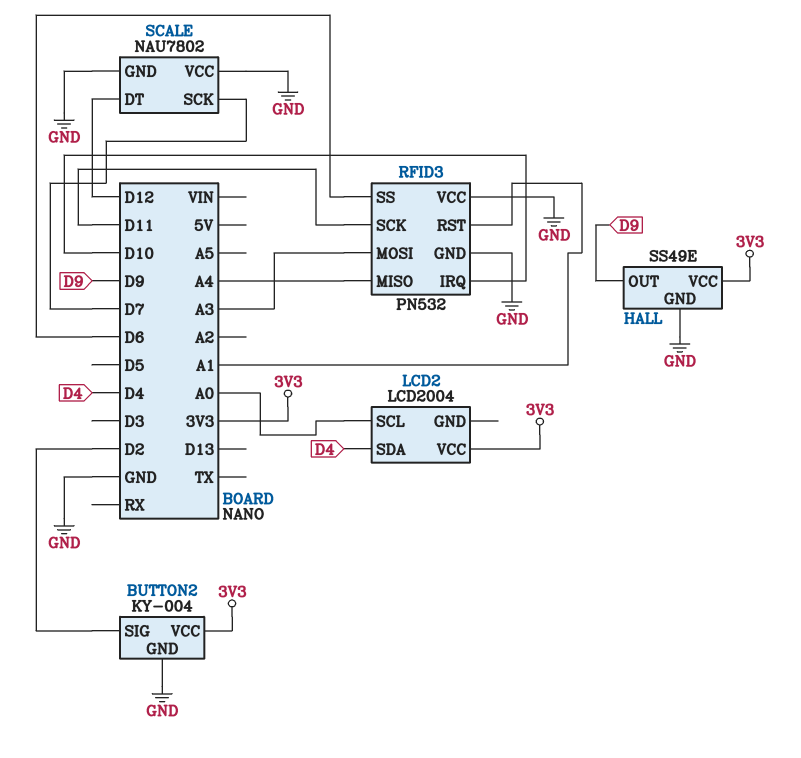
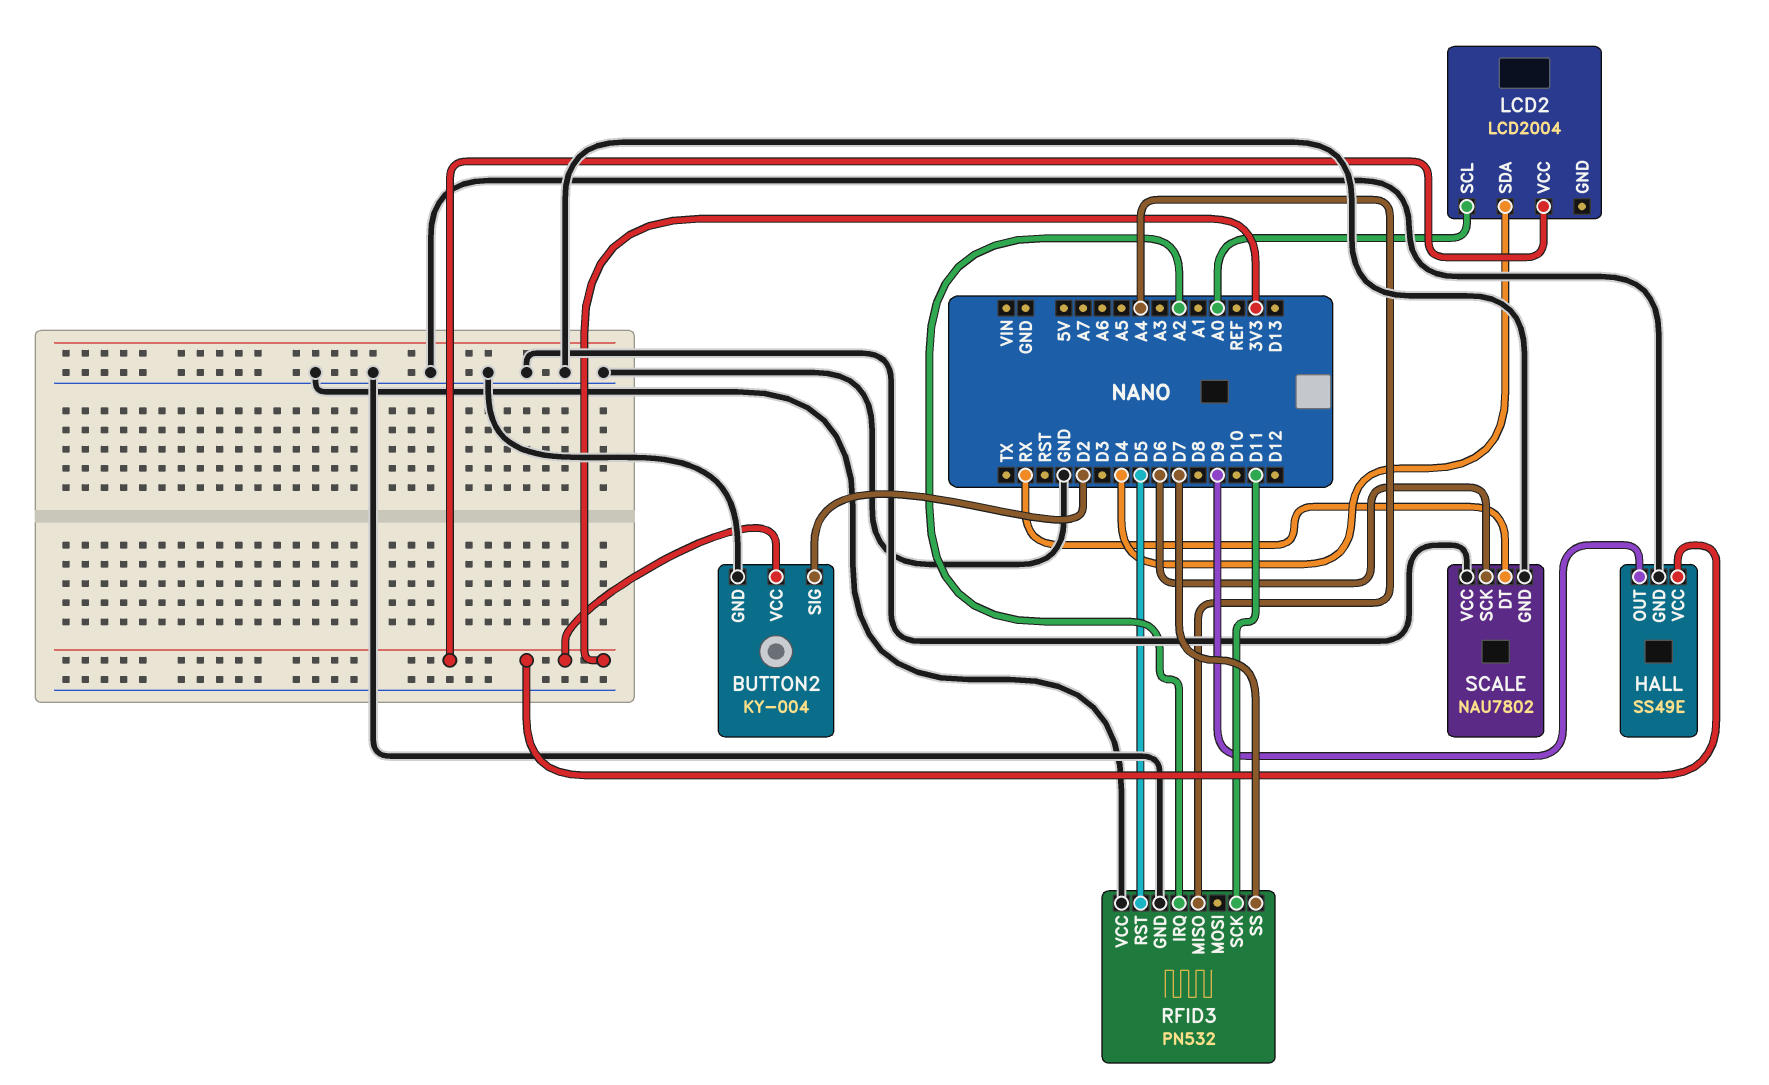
RFID3 pin IRQ: D10 -> A2
RFID3 pin MOSI: A3 -> none
RFID3 pin RST: A1 -> D5
RFID3 pin SS: D6 -> D7
SCALE pin DT: D12 -> RX
SCALE pin SCK: D7 -> D6

